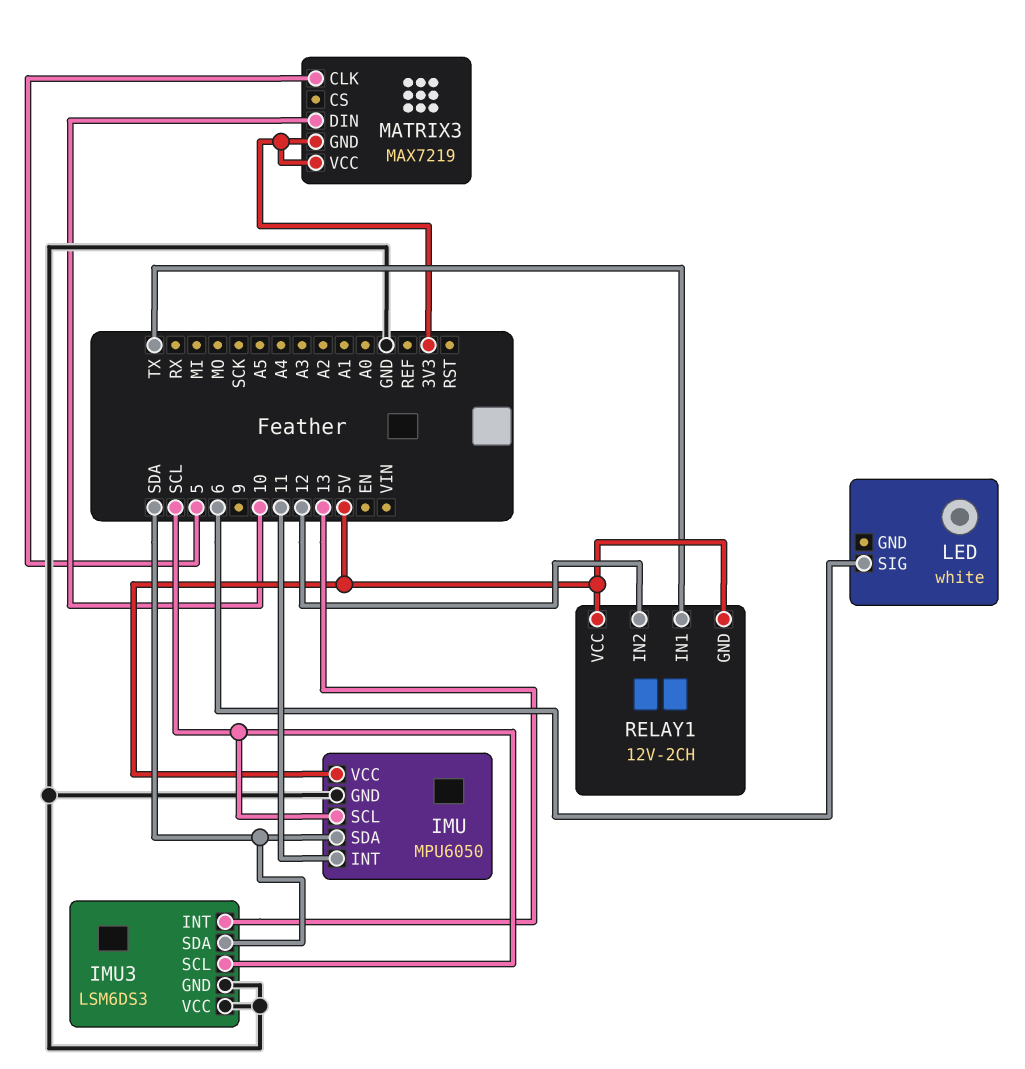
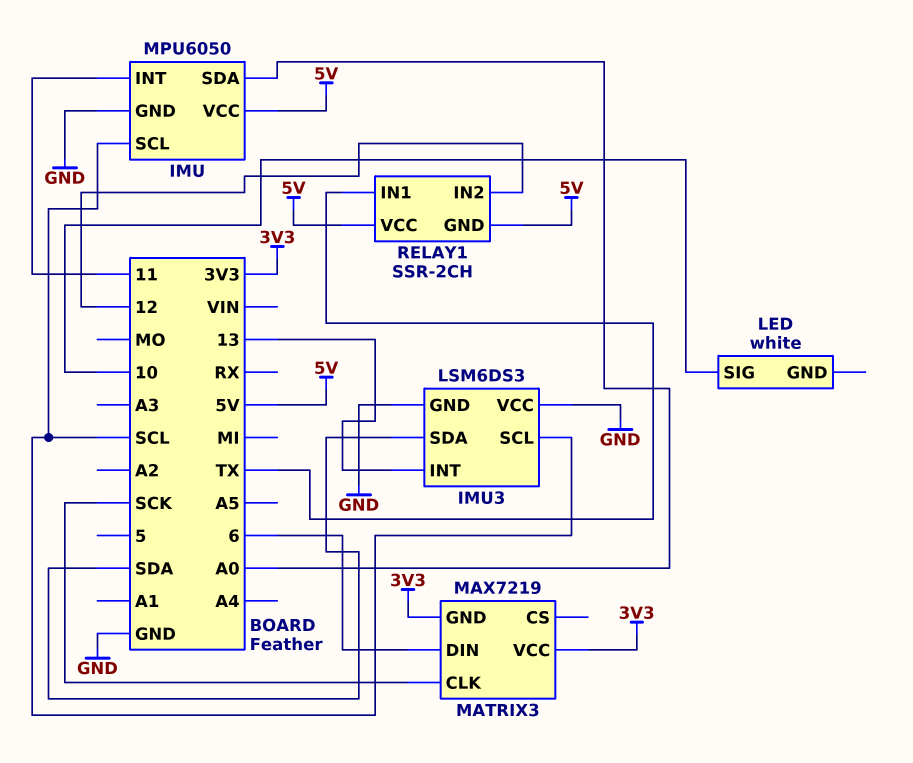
IMU pin SDA: SDA -> A0
LED pin SIG: 6 -> 10
MATRIX3 pin CLK: 5 -> SCK
MATRIX3 pin DIN: 10 -> 6
RELAY1: 12V-2CH -> SSR-2CH

